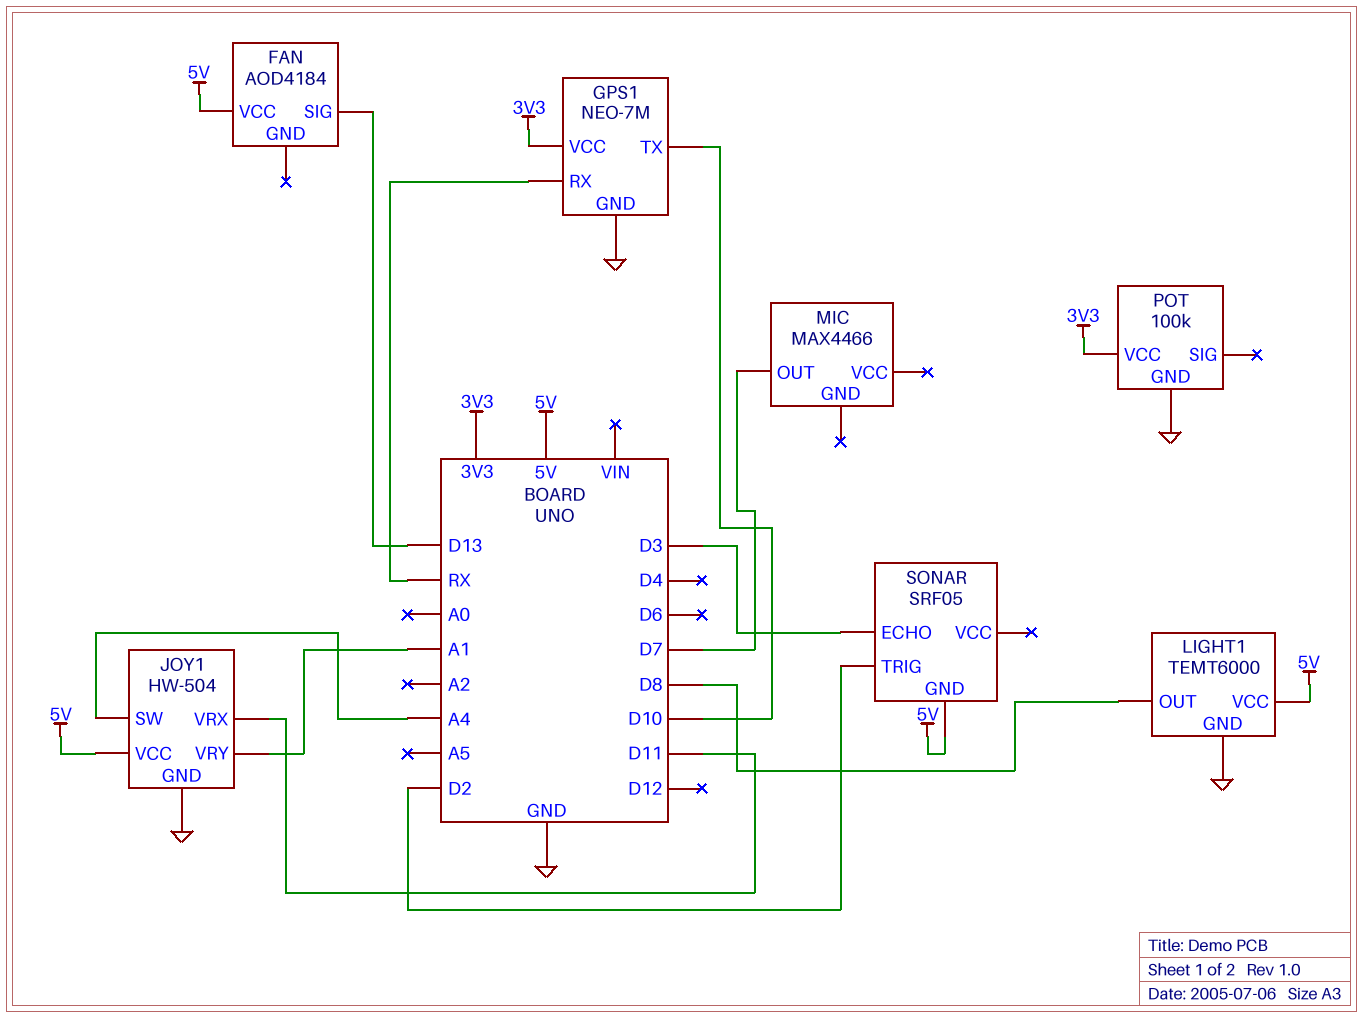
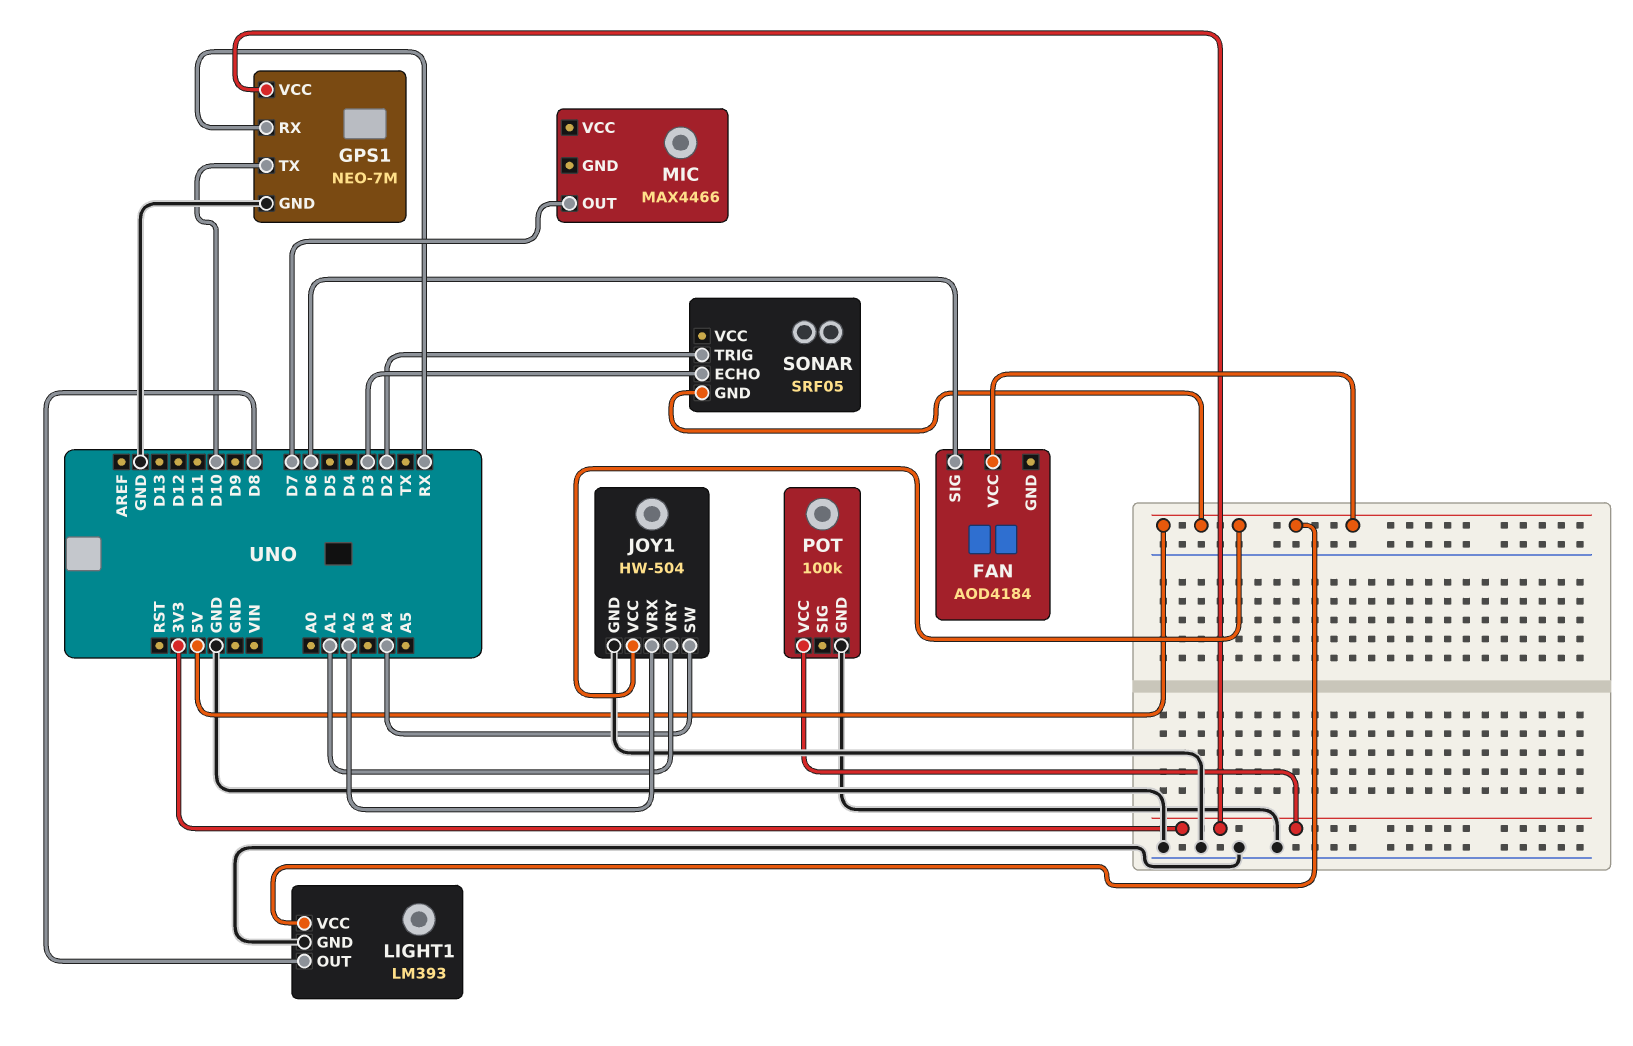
FAN pin SIG: D13 -> D6
JOY1 pin VRX: D11 -> A2
LIGHT1: TEMT6000 -> LM393

